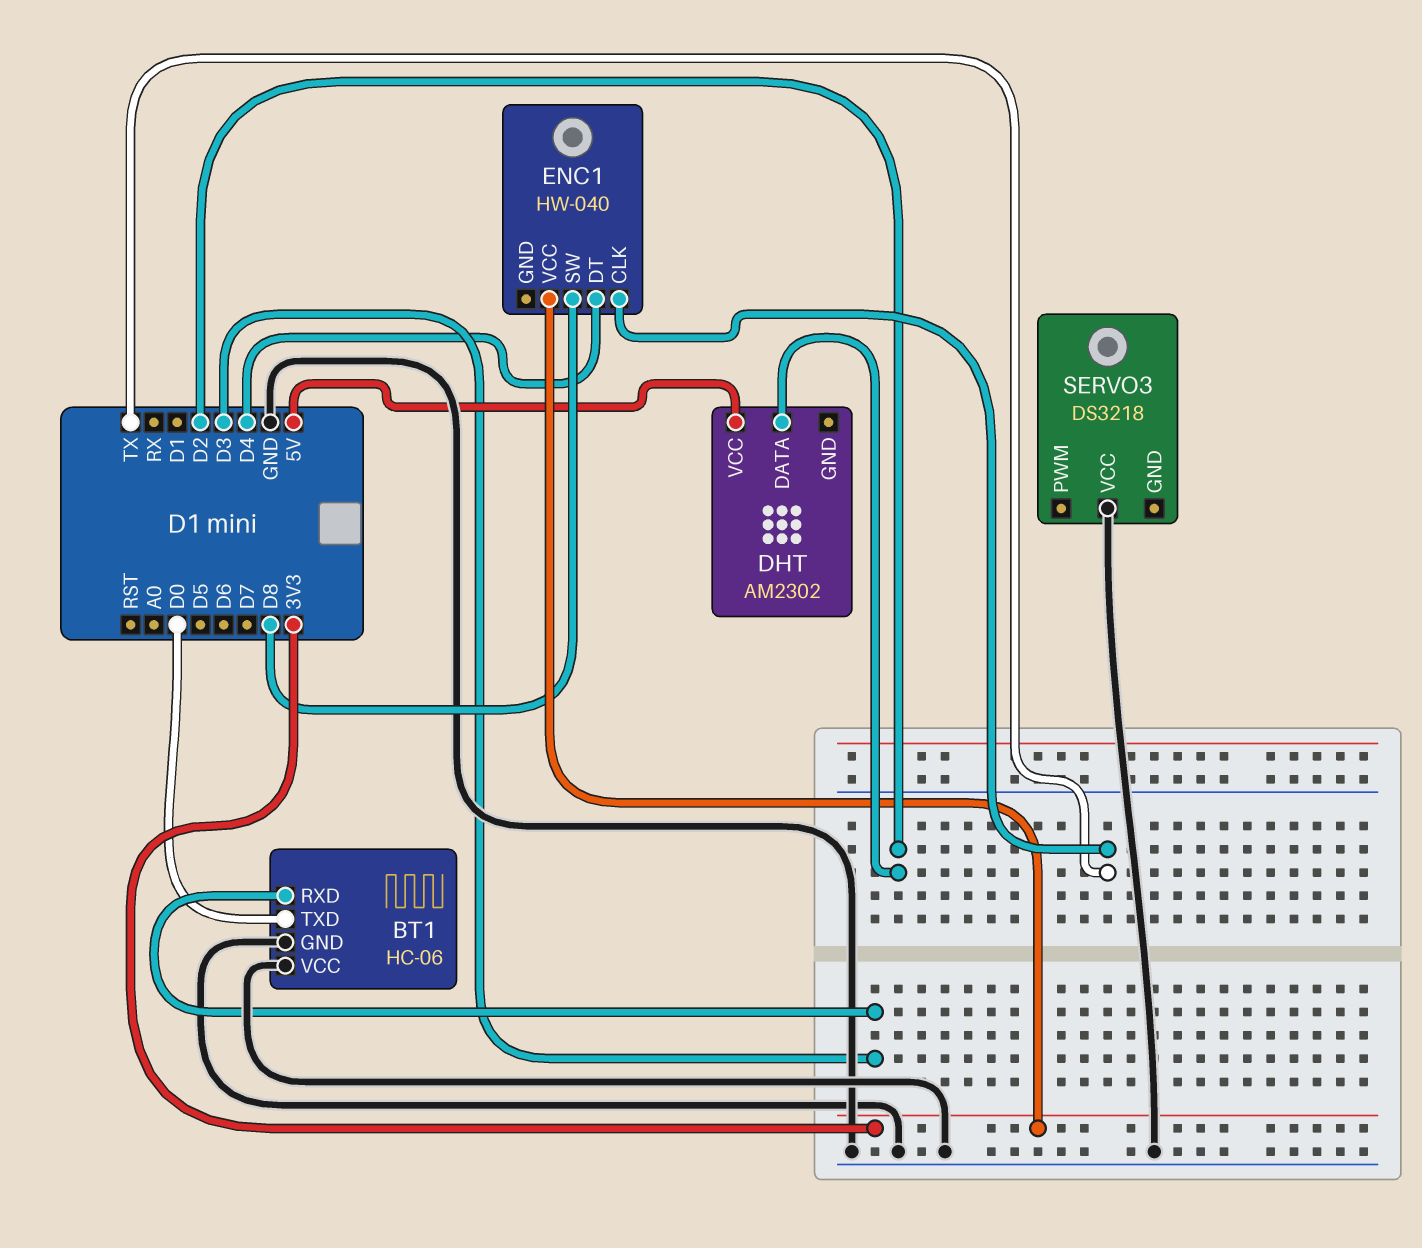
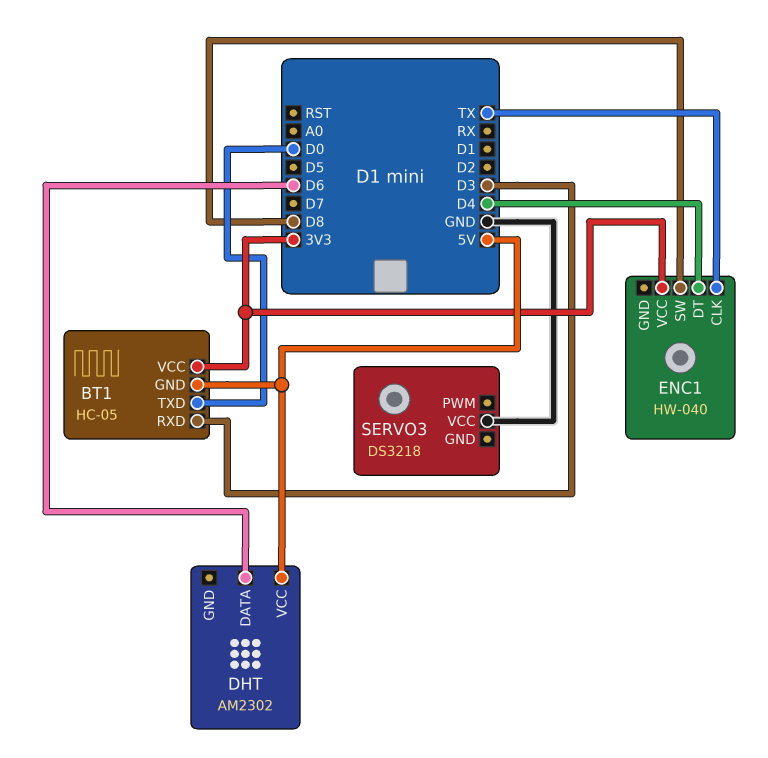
BT1: HC-06 -> HC-05
BT1 pin GND: GND -> 5V
BT1 pin VCC: GND -> 3V3
DHT pin DATA: D2 -> D6

